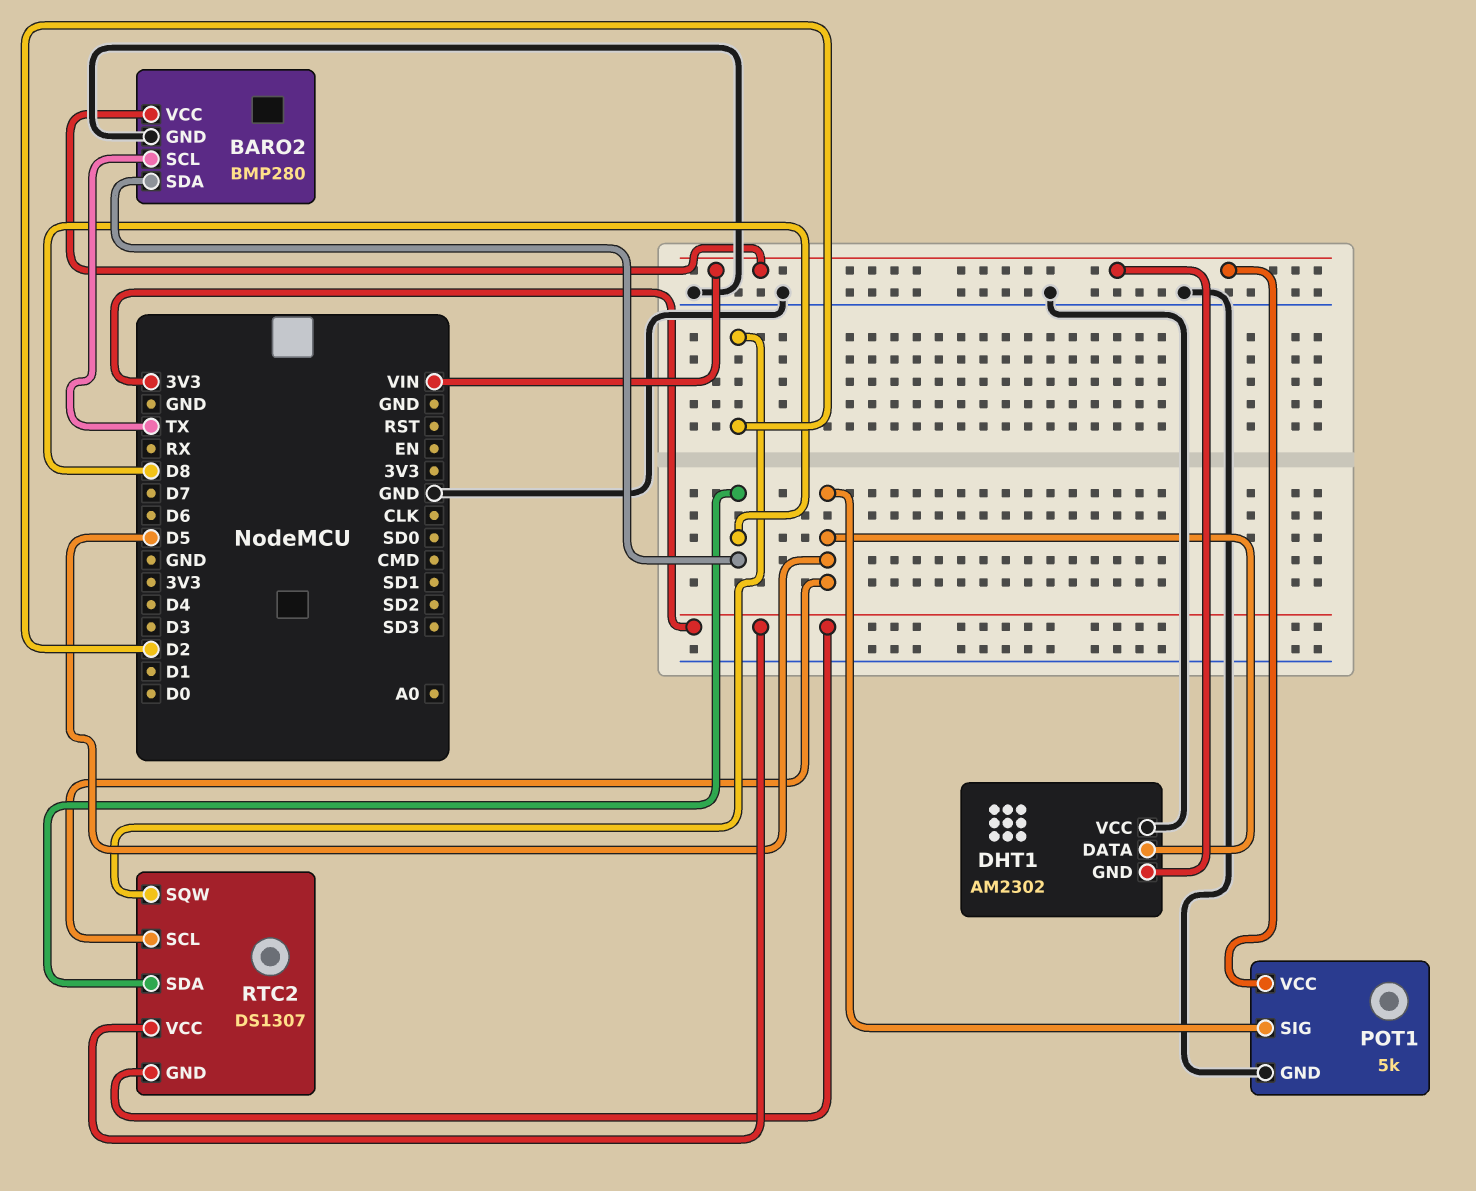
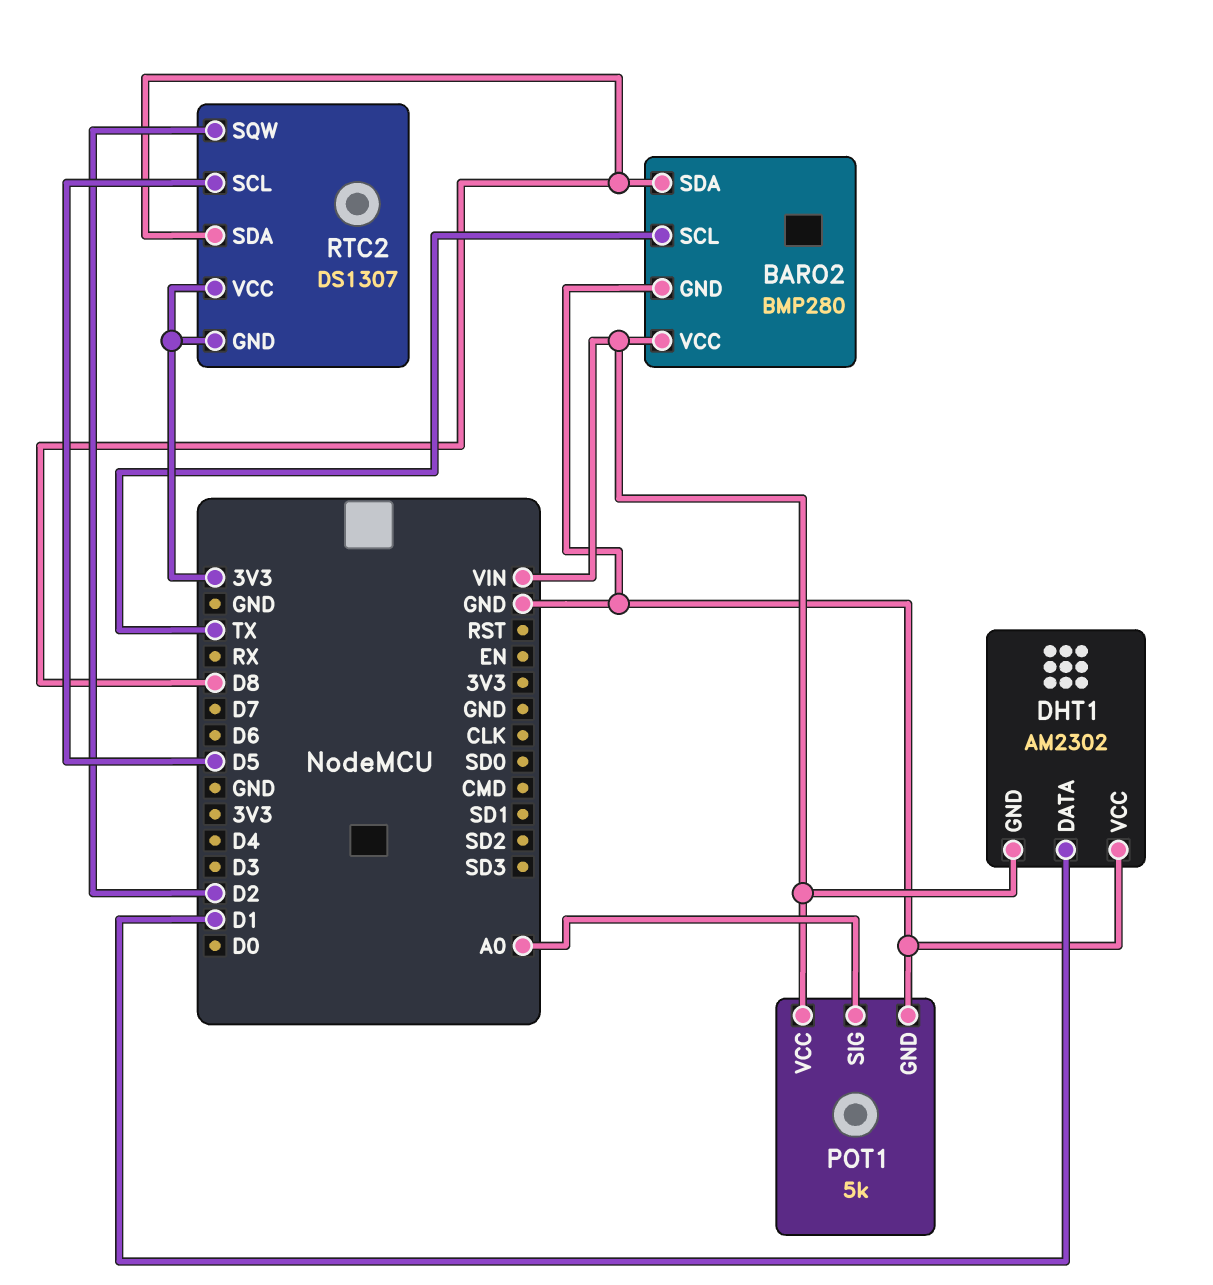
DHT1 pin DATA: D5 -> D1
POT1 pin SIG: D5 -> A0

